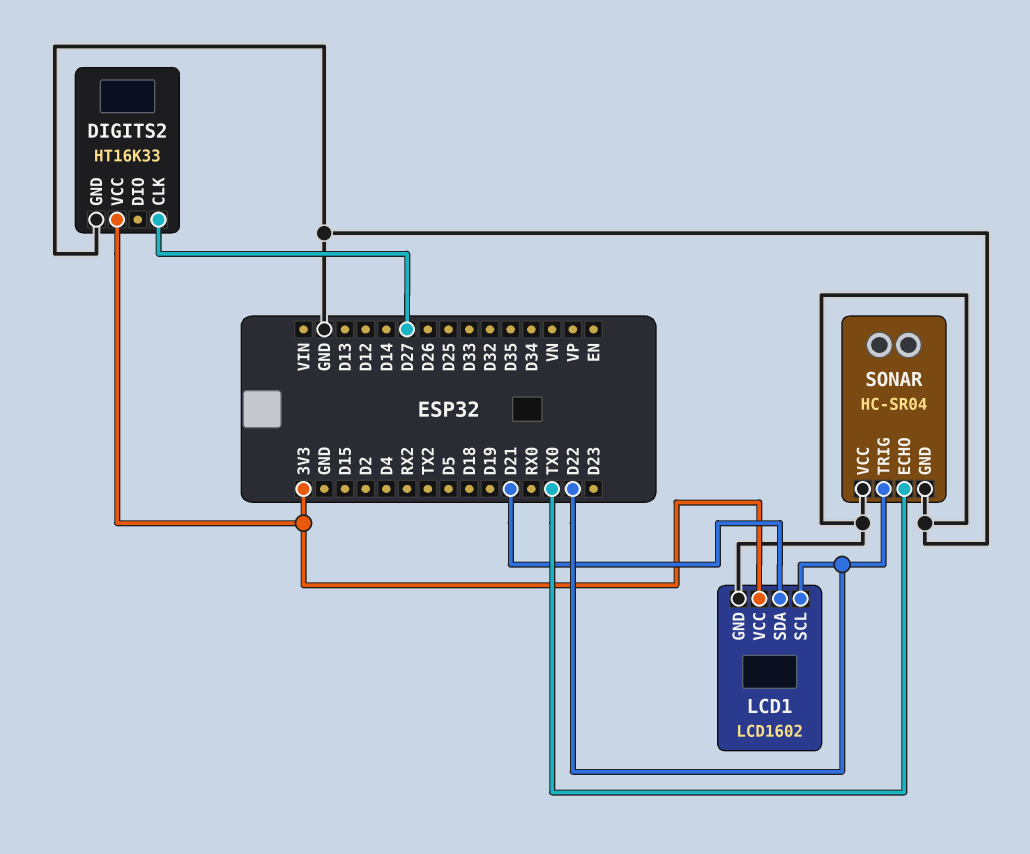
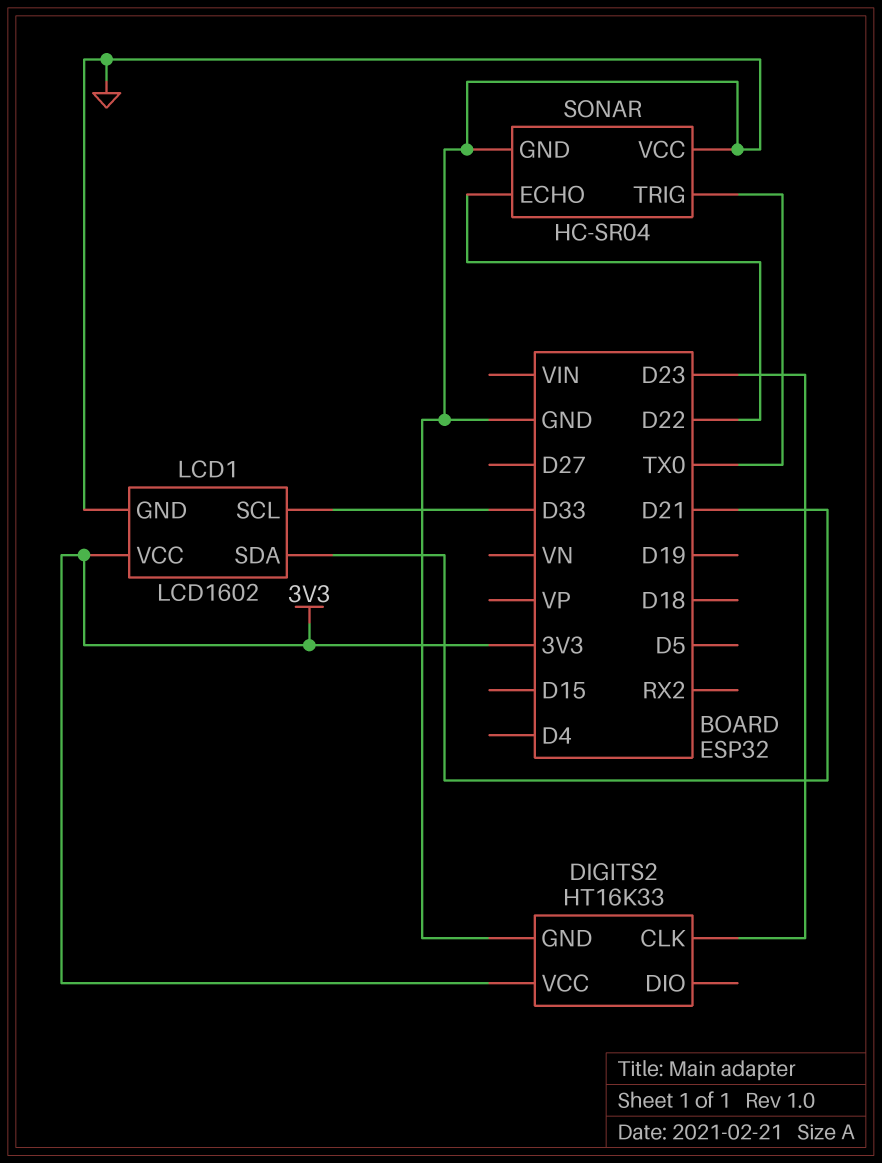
DIGITS2 pin CLK: D27 -> D23
LCD1 pin SCL: D22 -> D33
SONAR pin ECHO: TX0 -> D22
SONAR pin TRIG: D22 -> TX0

